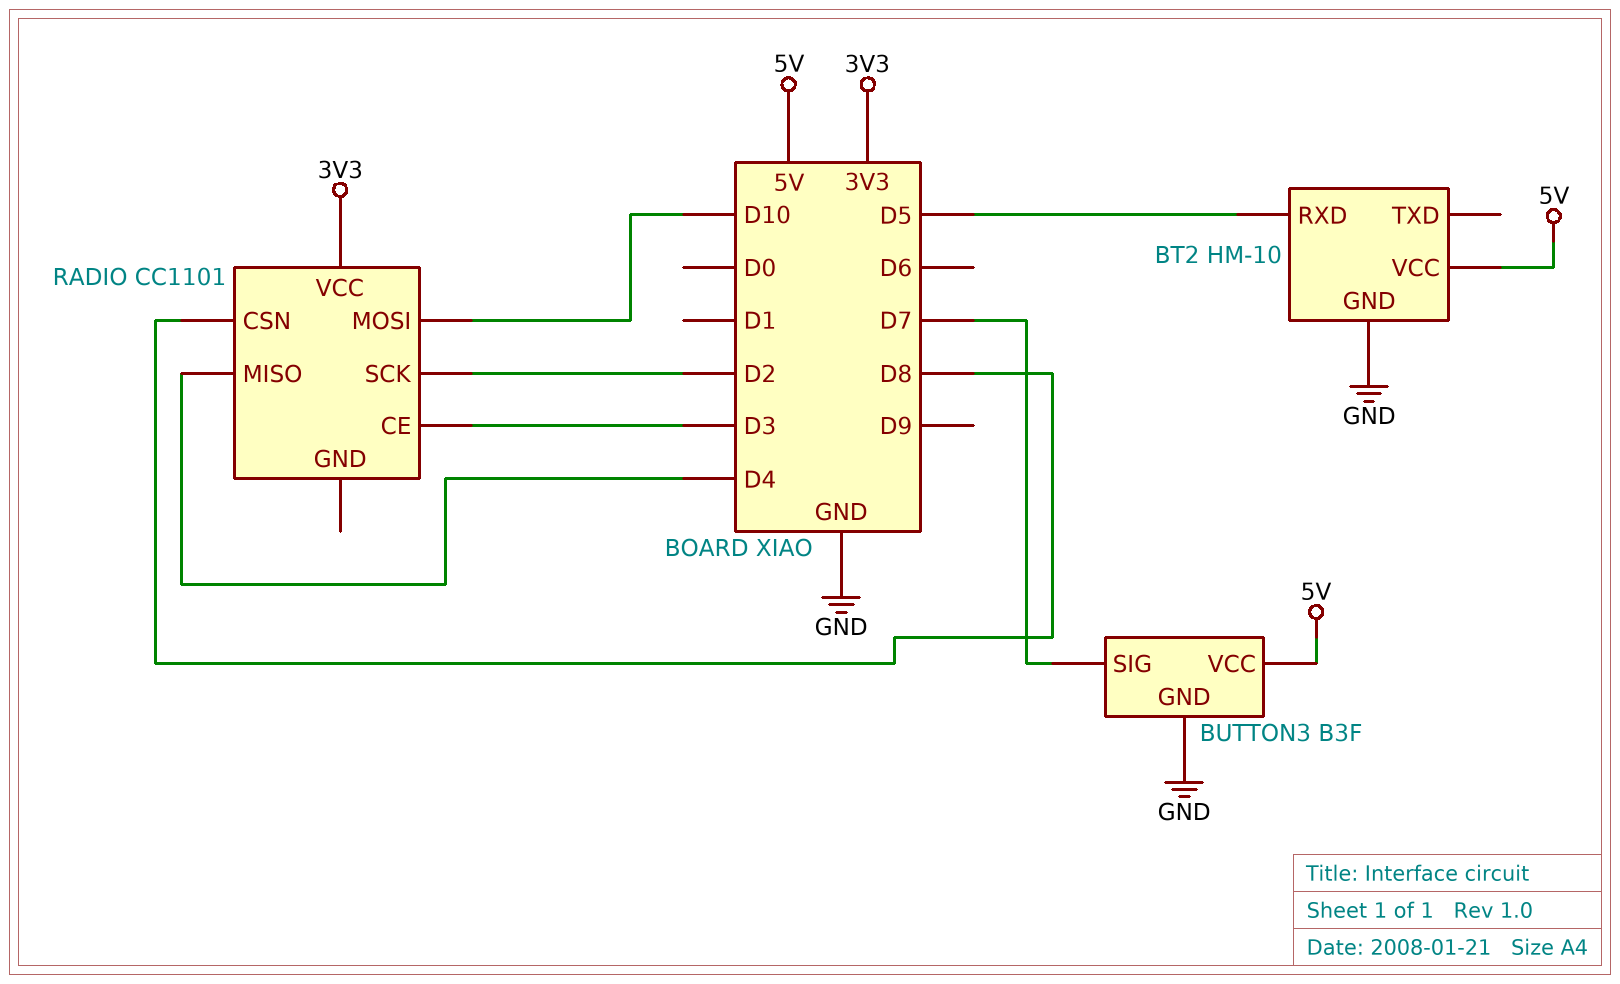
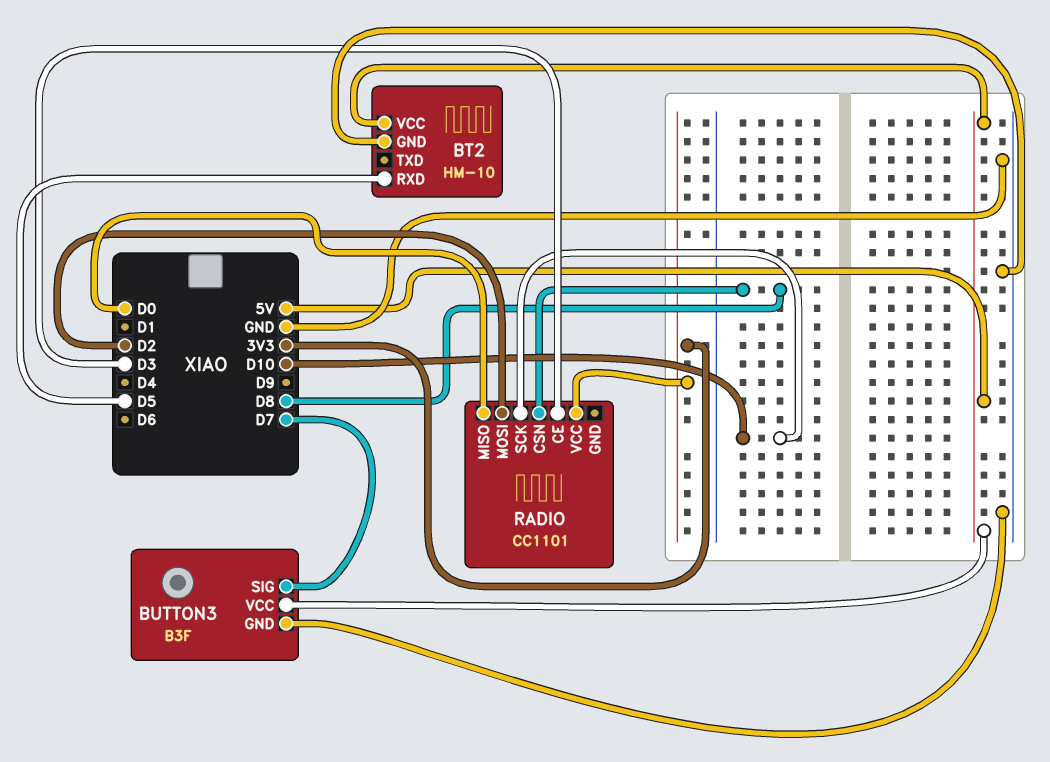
RADIO pin MISO: D4 -> D0
RADIO pin MOSI: D10 -> D2
RADIO pin SCK: D2 -> D10

